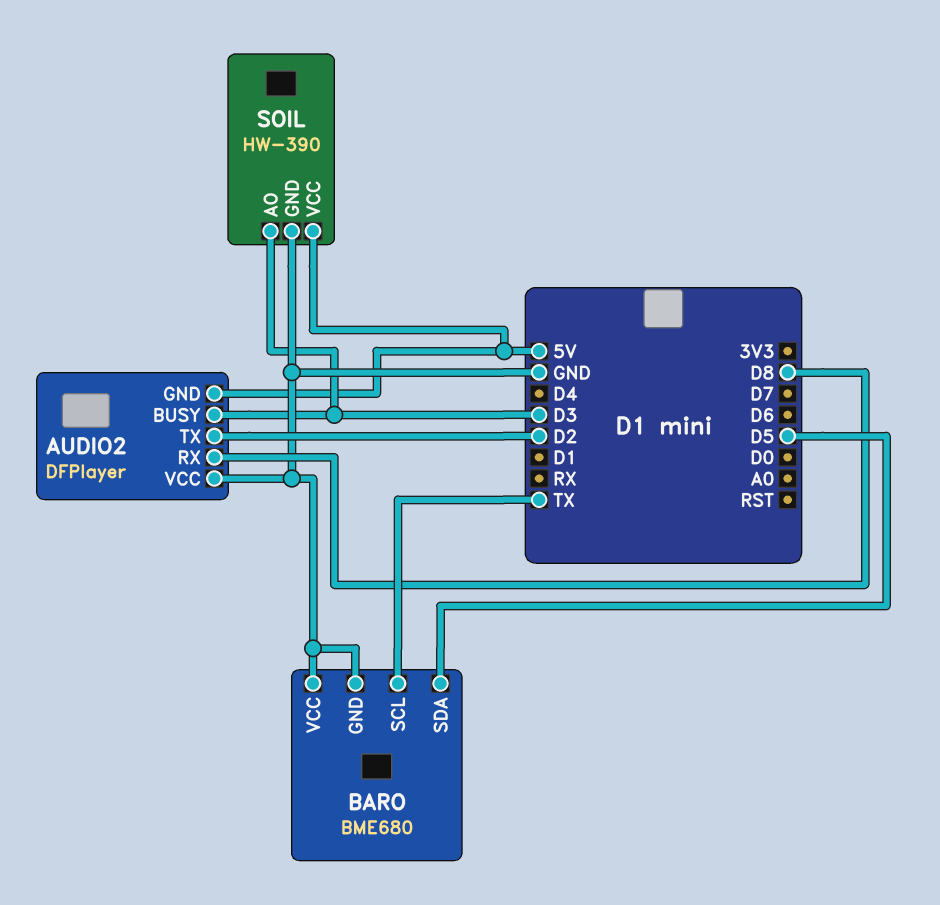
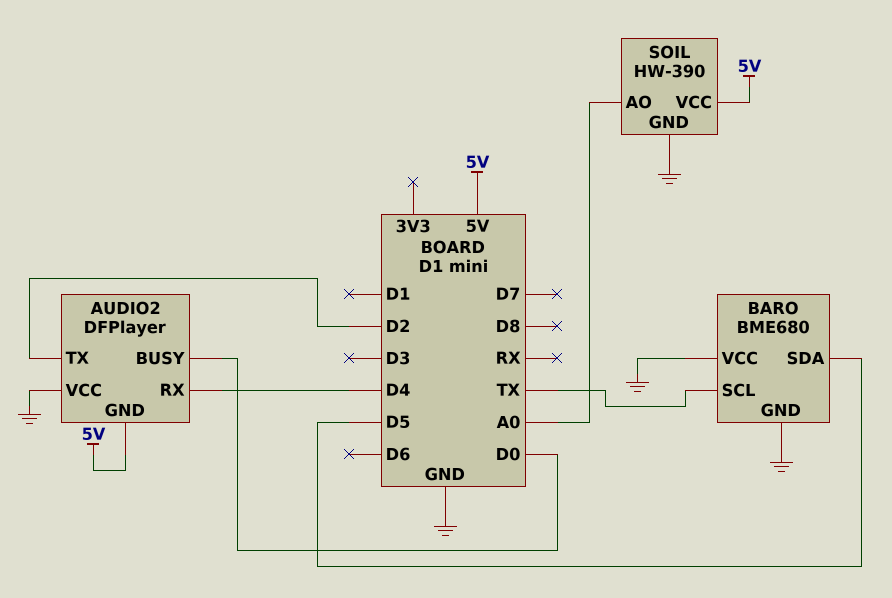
AUDIO2 pin BUSY: D3 -> D0
AUDIO2 pin RX: D8 -> D4
SOIL pin AO: D3 -> A0

